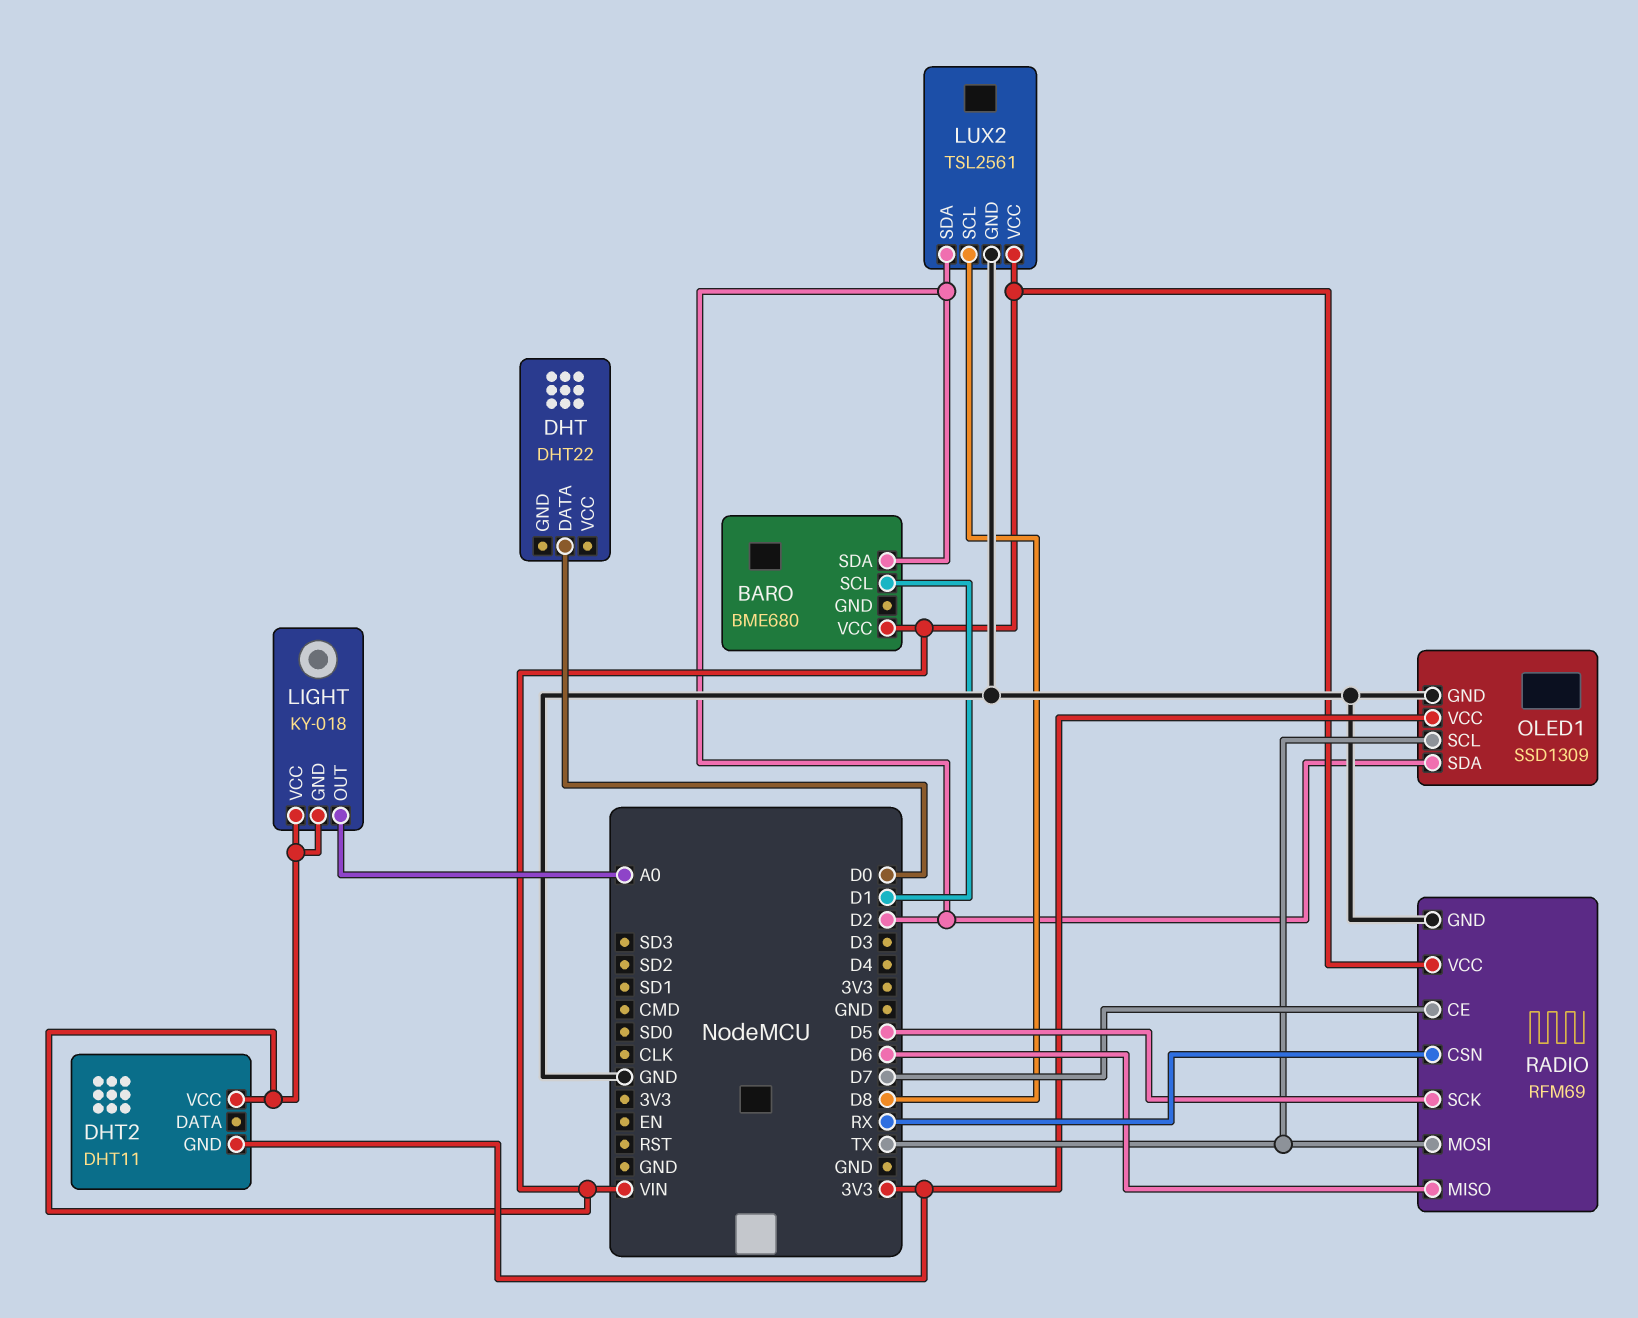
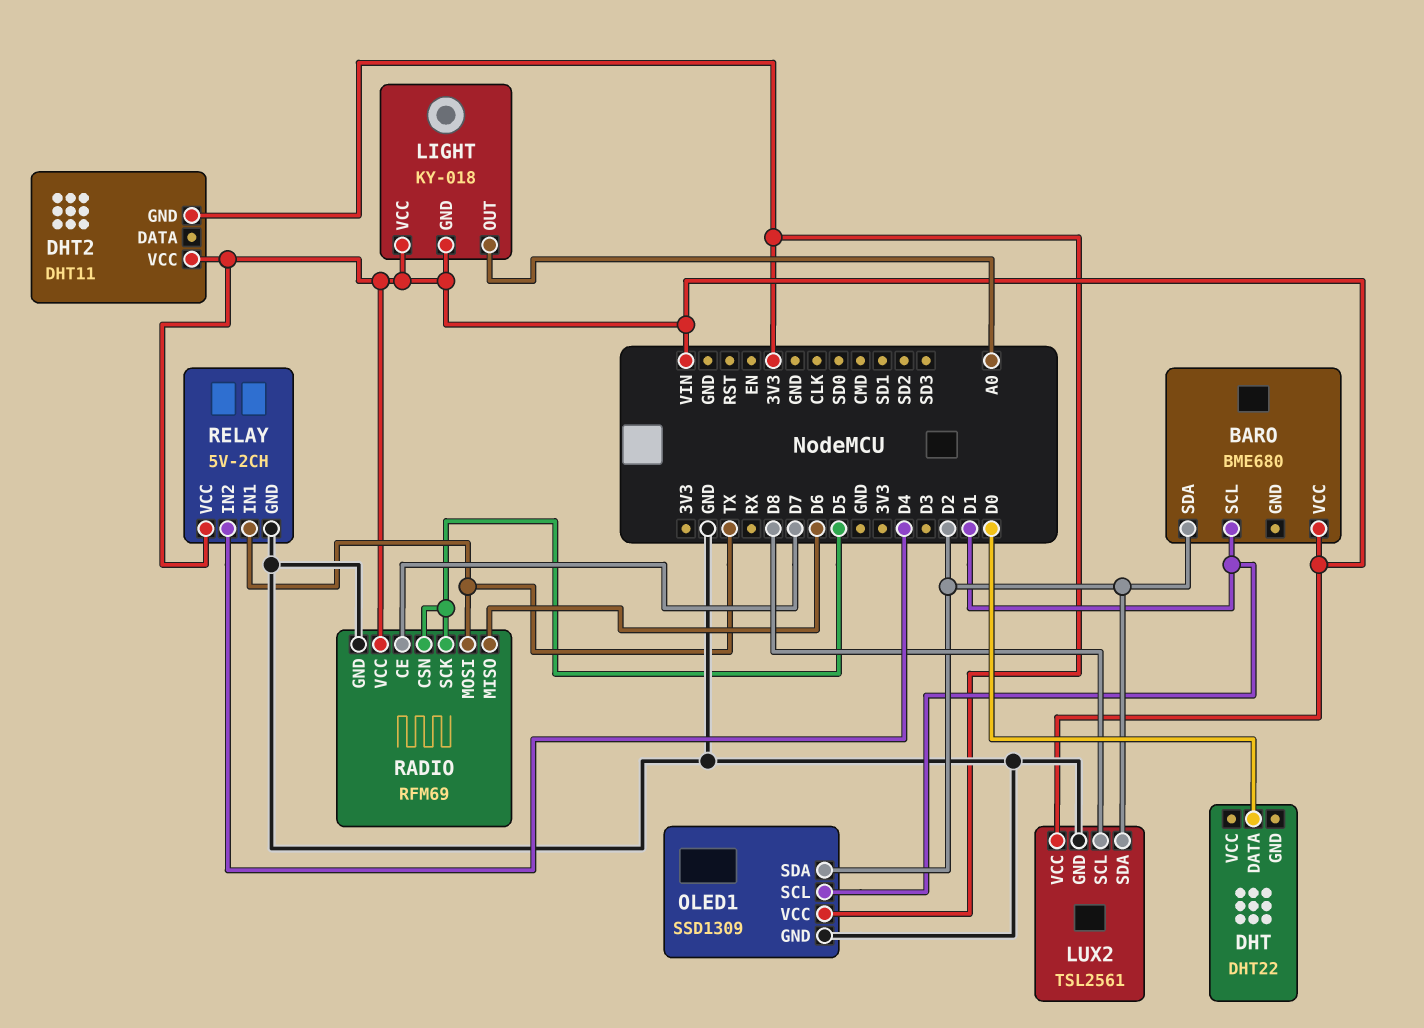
OLED1 pin SCL: TX -> D1
RADIO pin CSN: RX -> D5
RELAY: none -> 5V-2CH
RELAY pin GND: none -> GND
RELAY pin IN1: none -> TX
RELAY pin IN2: none -> D4
RELAY pin VCC: none -> VIN

